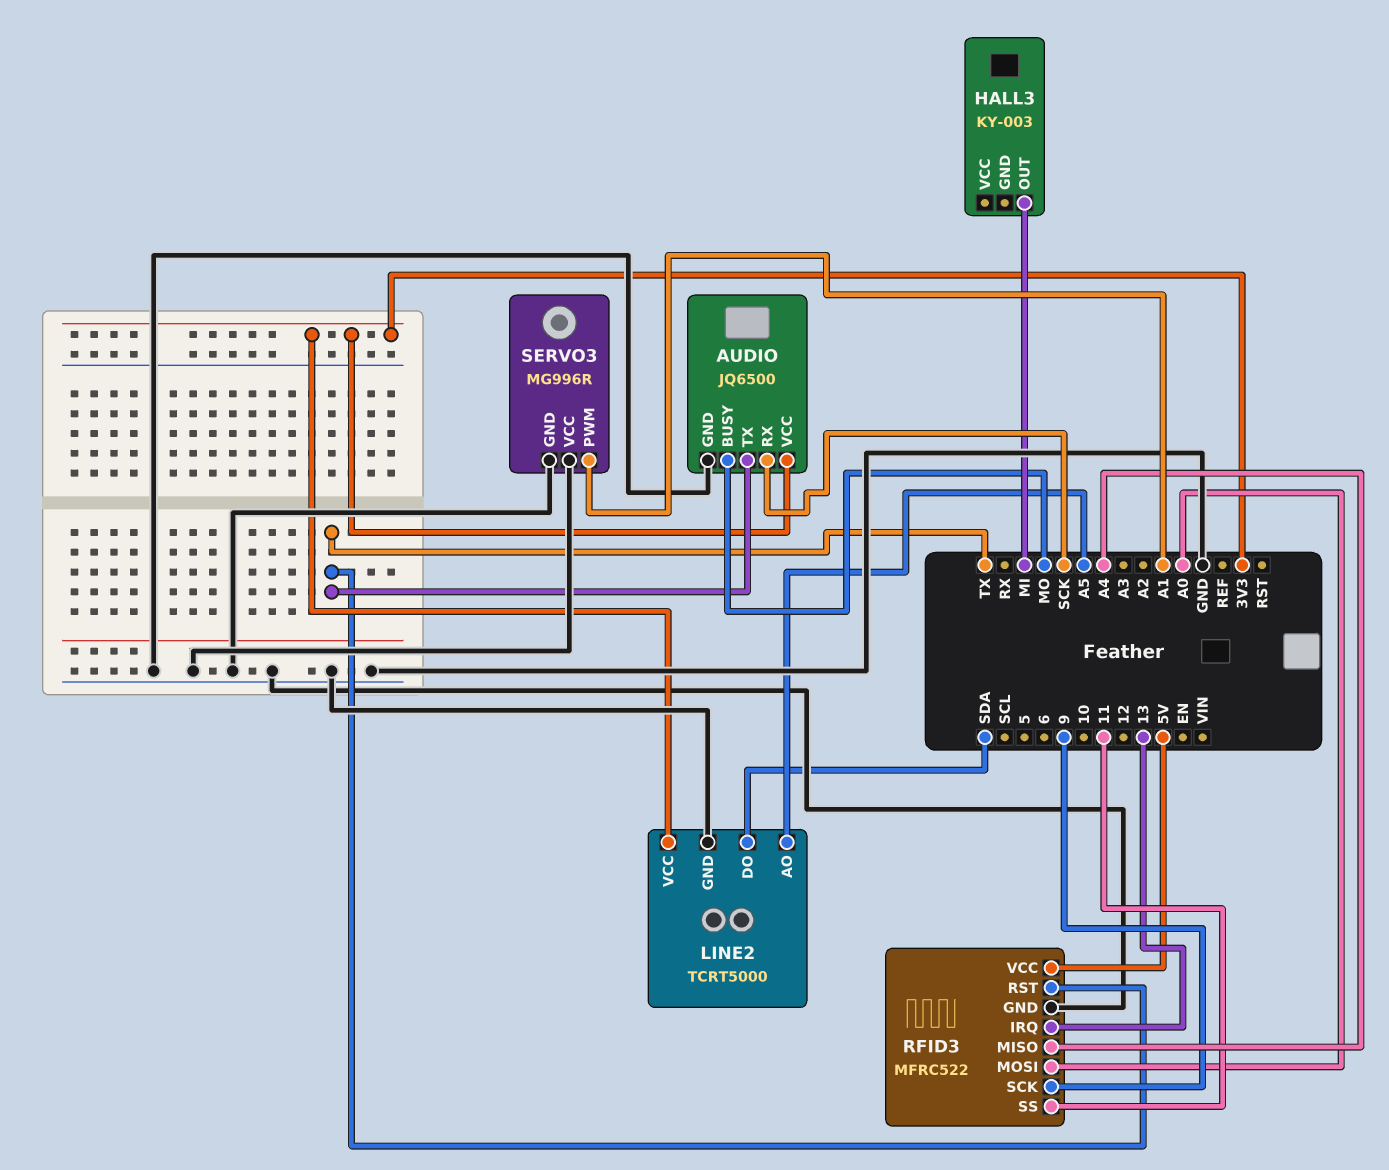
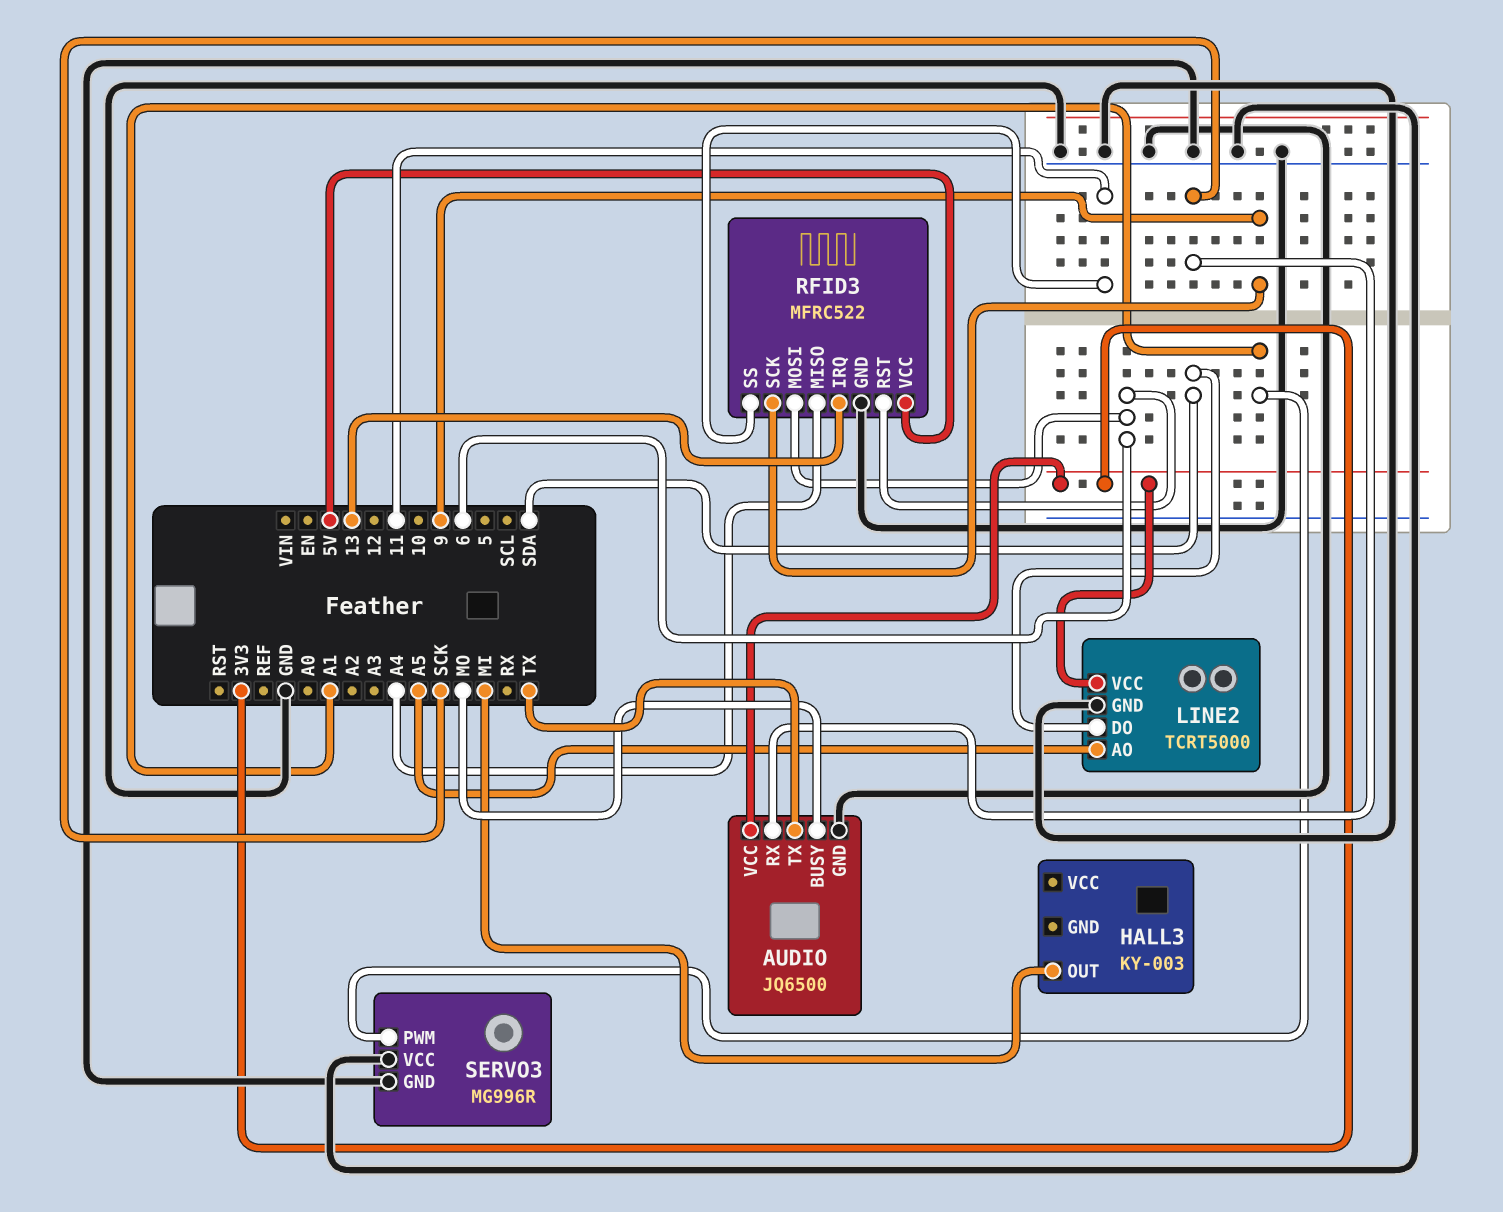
RFID3 pin MOSI: A0 -> 6
RFID3 pin RST: TX -> 6

